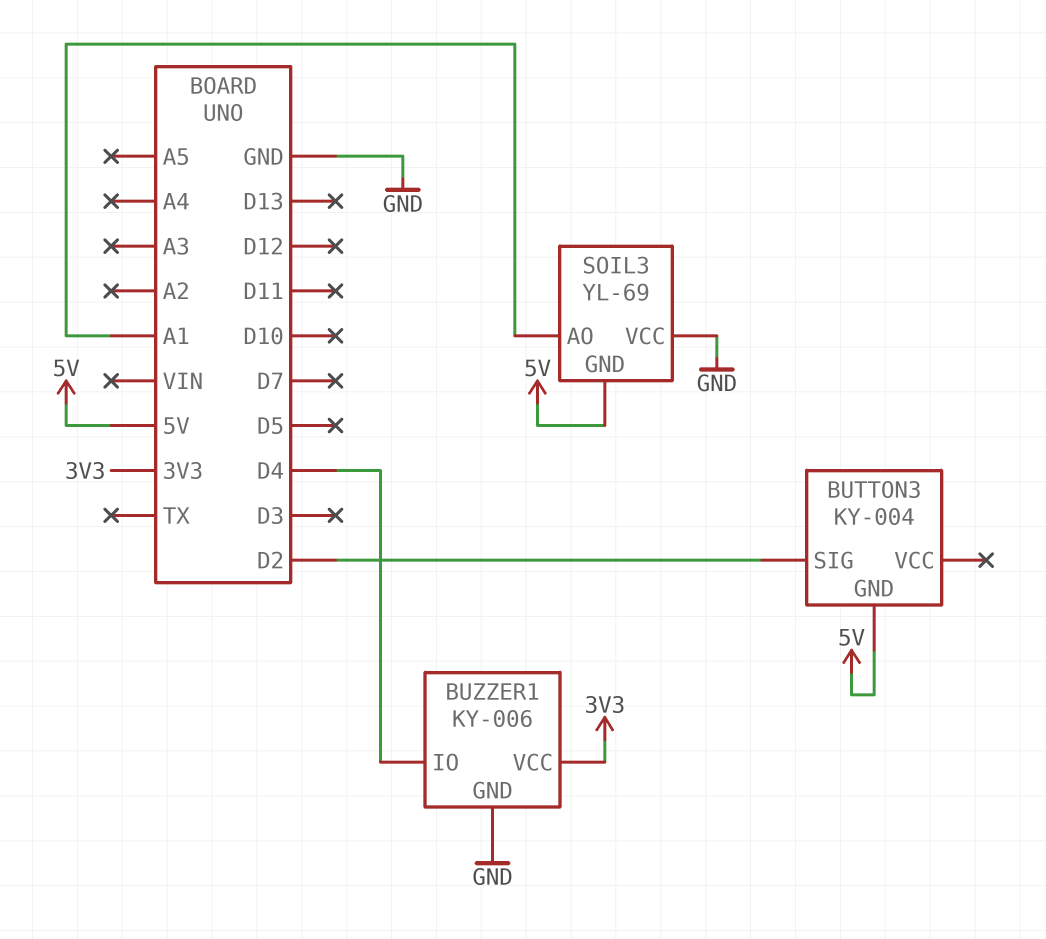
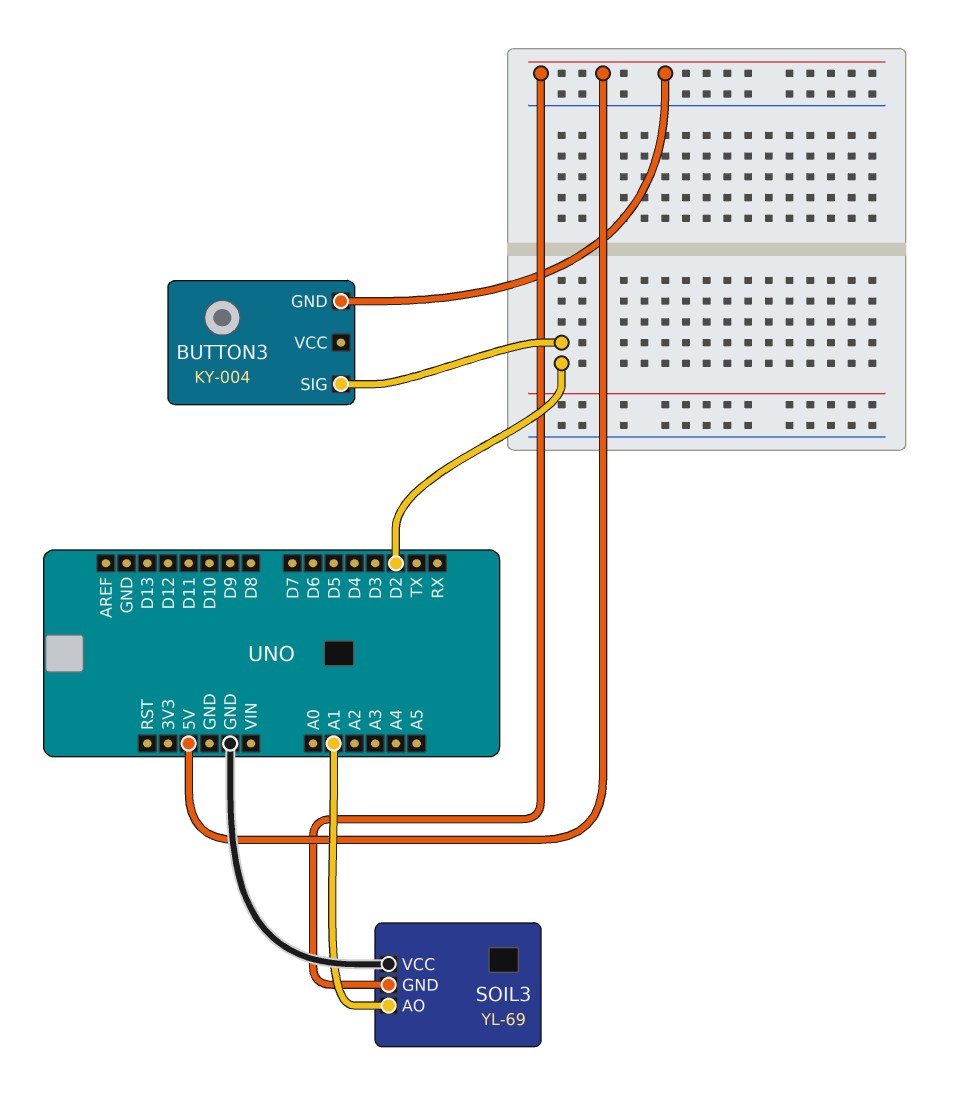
BUZZER1: KY-006 -> none
BUZZER1 pin GND: GND -> none
BUZZER1 pin IO: D4 -> none
BUZZER1 pin VCC: 3V3 -> none

